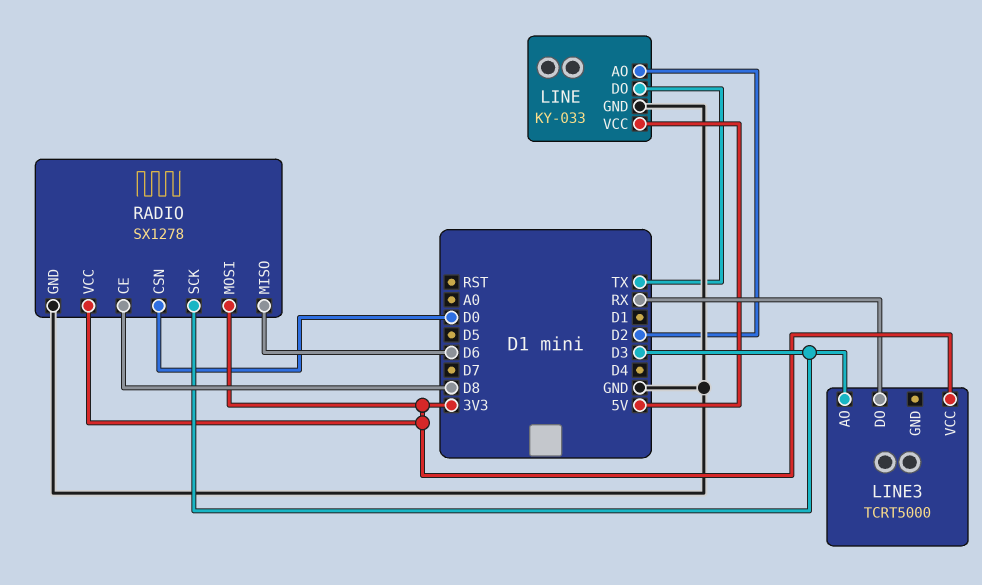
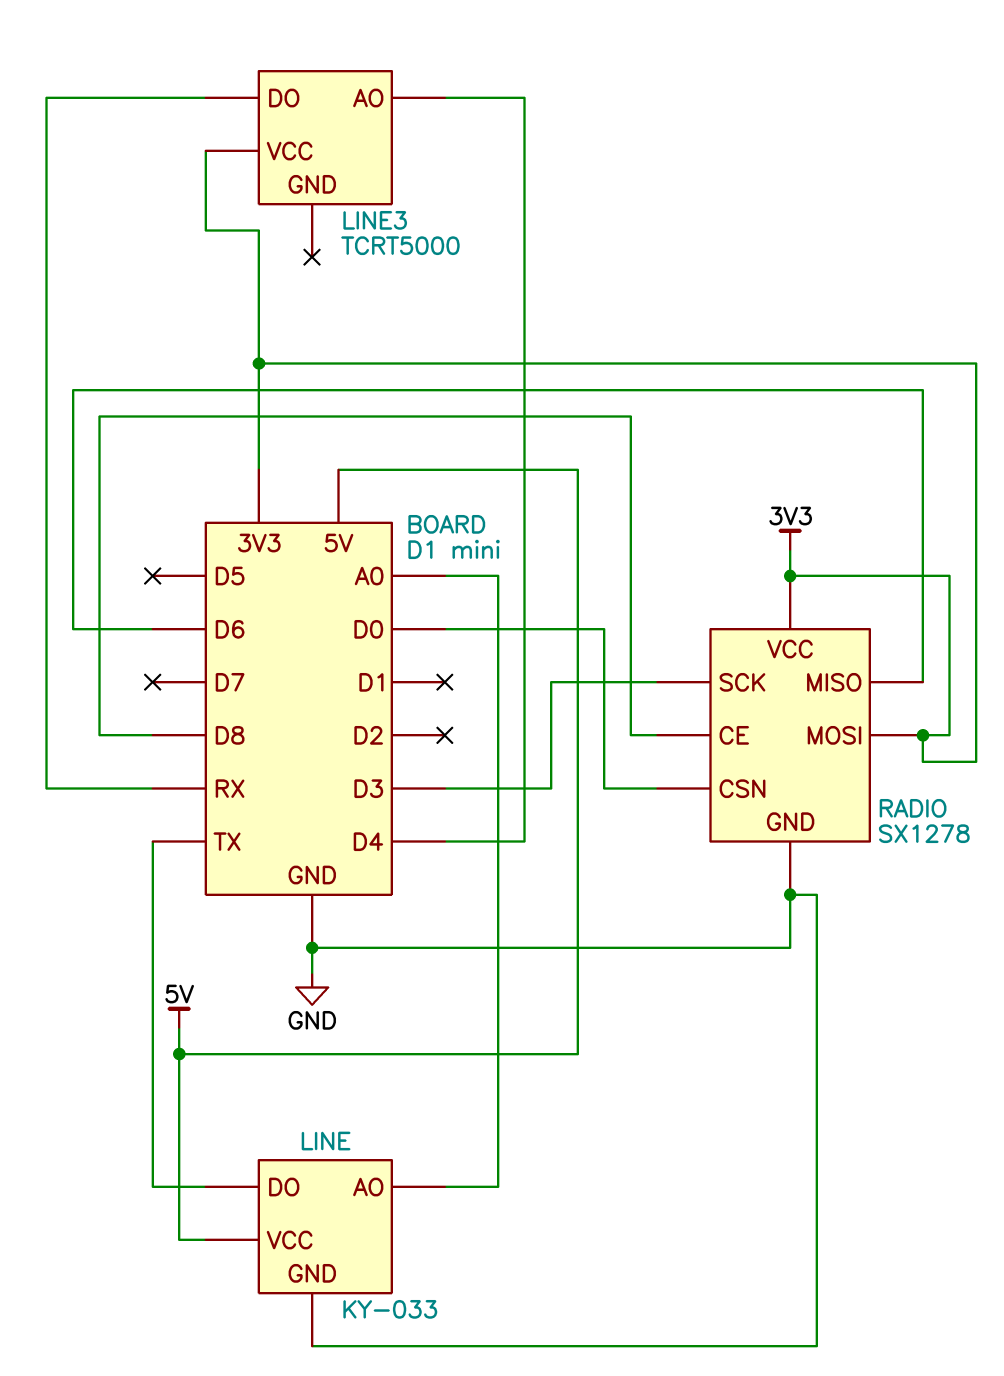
LINE pin AO: D2 -> A0
LINE3 pin AO: D3 -> D4

